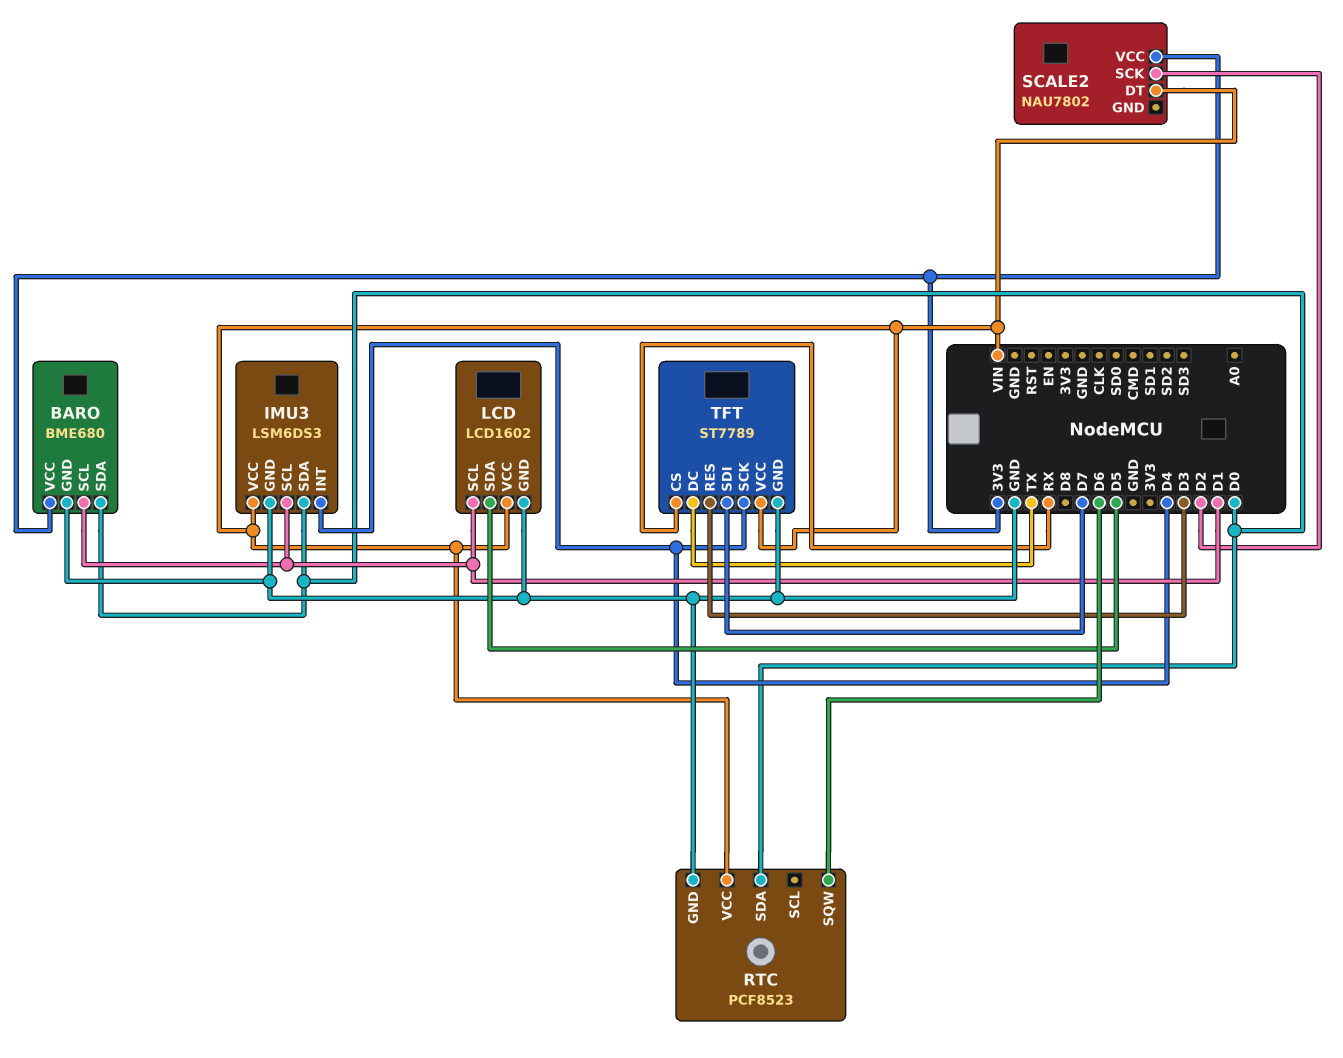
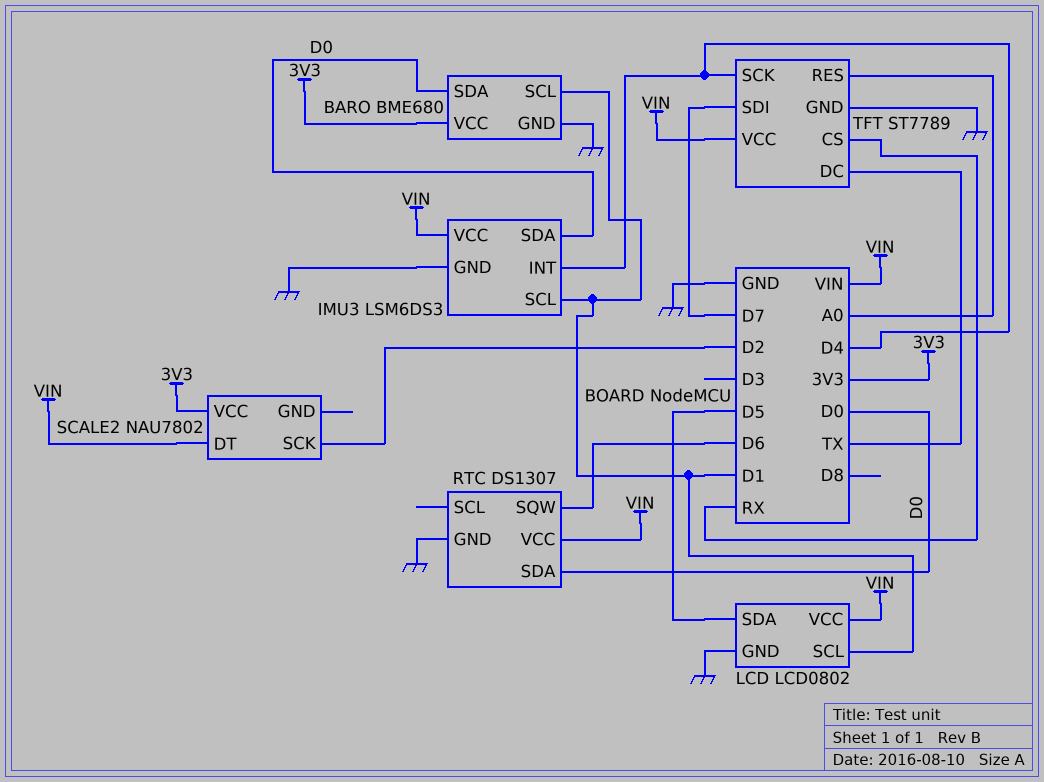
LCD: LCD1602 -> LCD0802
RTC: PCF8523 -> DS1307
TFT pin RES: D3 -> A0

